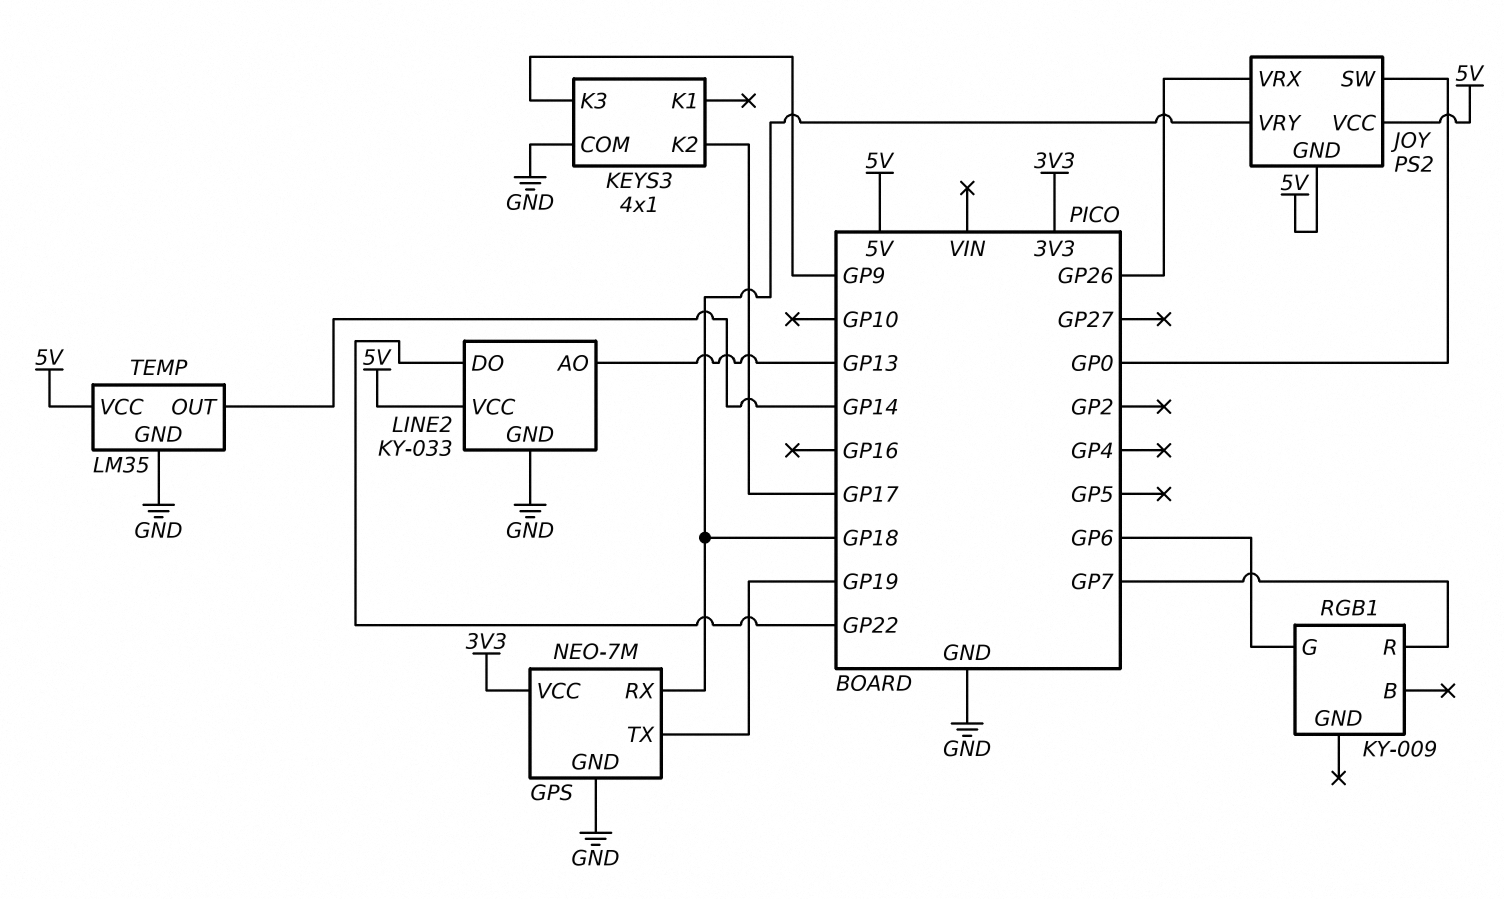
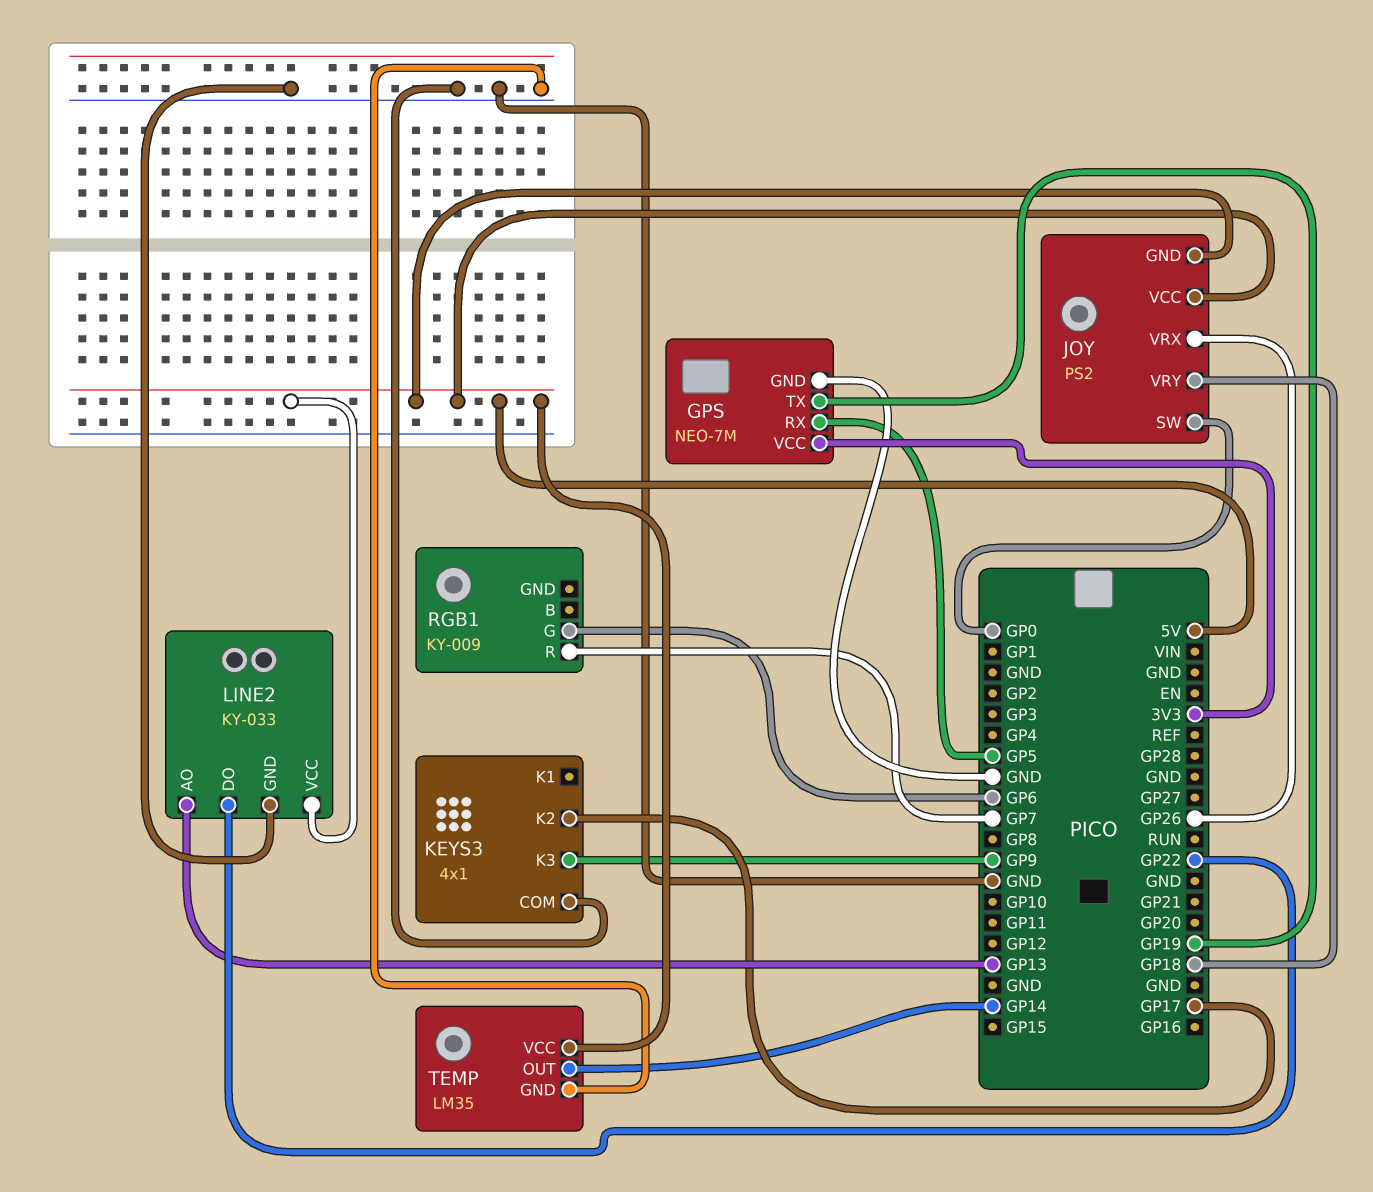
GPS pin RX: GP18 -> GP5

